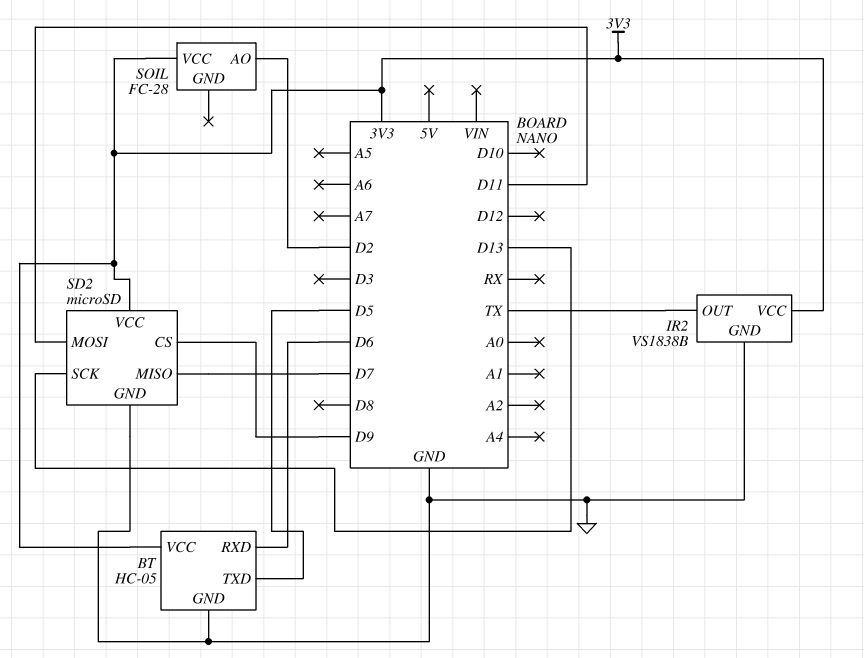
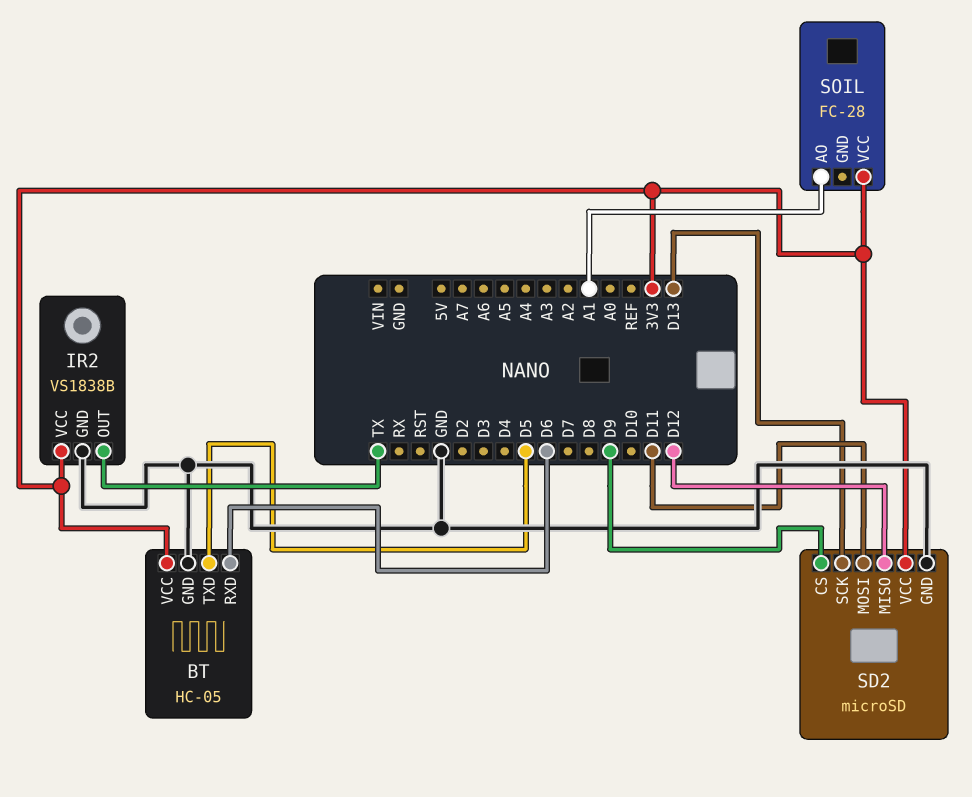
SD2 pin MISO: D7 -> D12
SOIL pin AO: D2 -> A1

